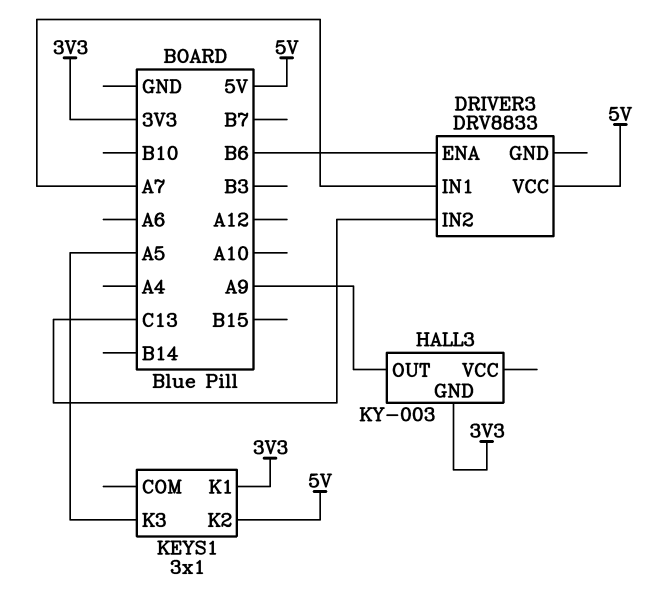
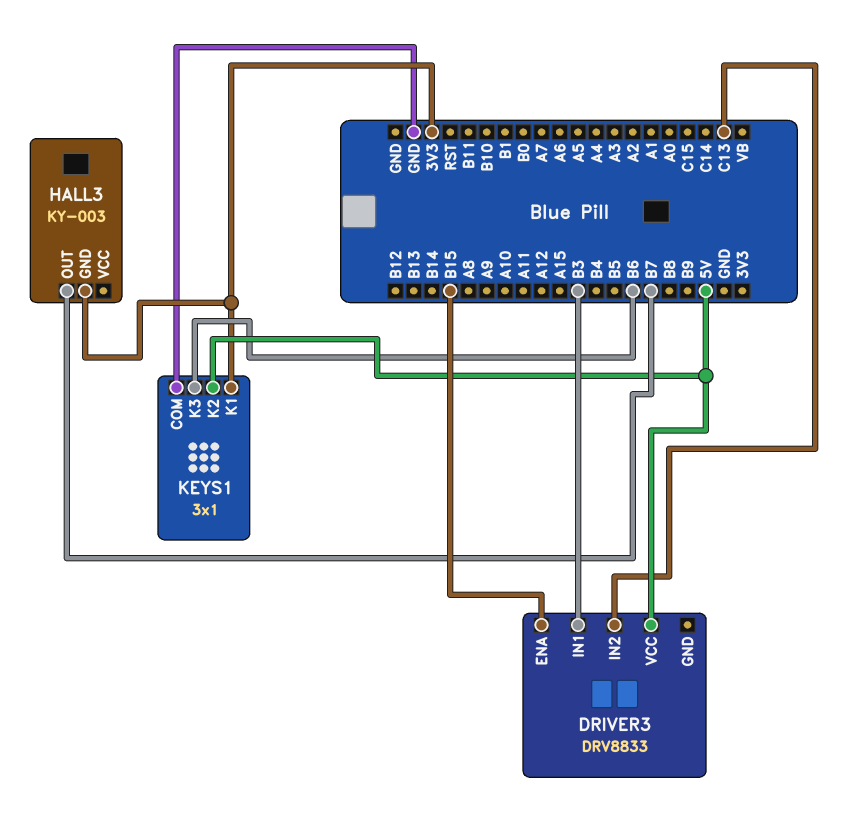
DRIVER3 pin ENA: B6 -> B15
DRIVER3 pin IN1: A7 -> B3
HALL3 pin OUT: A9 -> B7
KEYS1 pin COM: none -> GND
KEYS1 pin K3: A5 -> B6

